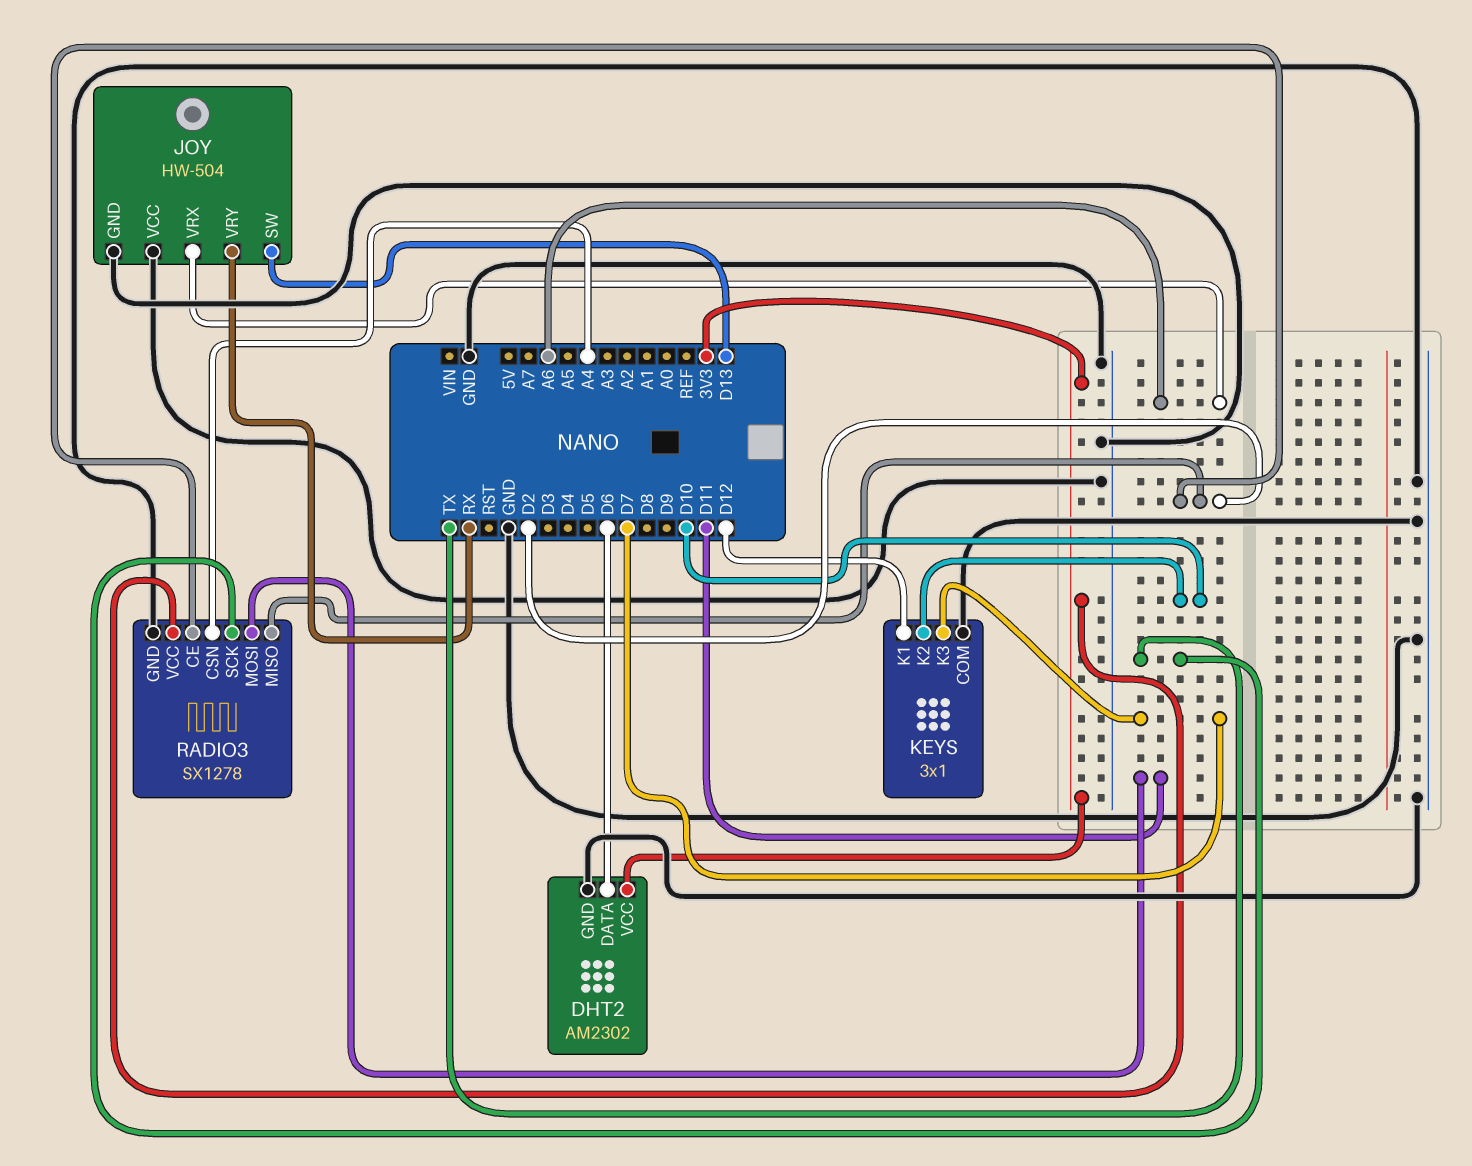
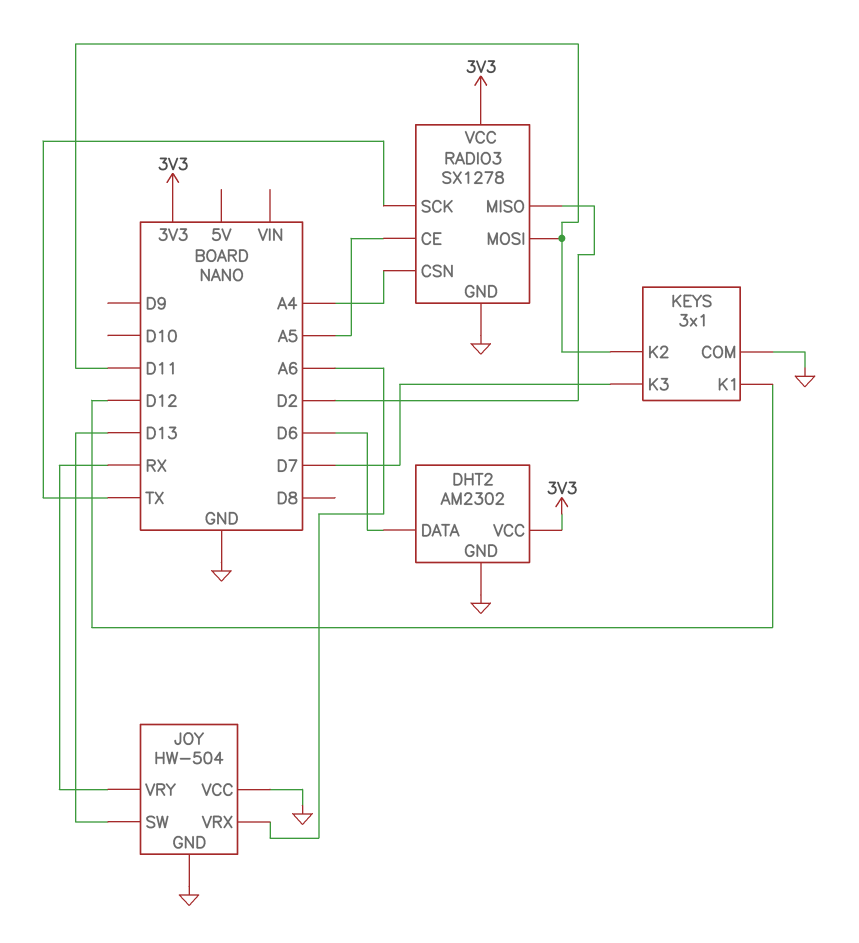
KEYS pin K2: D10 -> D11
RADIO3 pin CE: D2 -> A5

